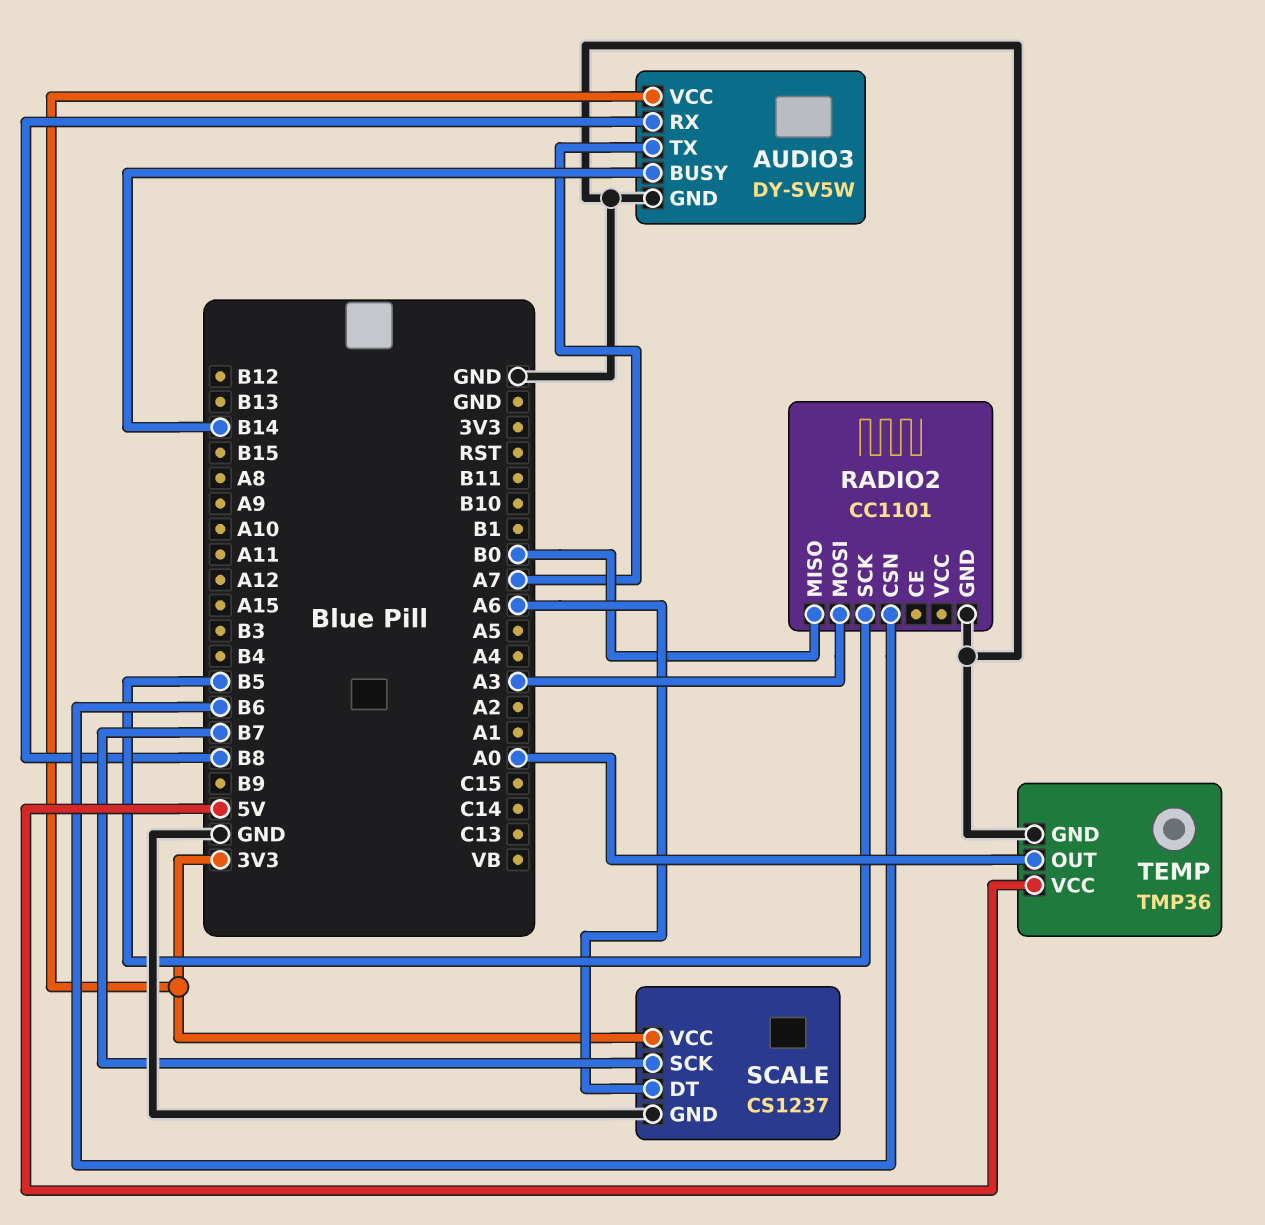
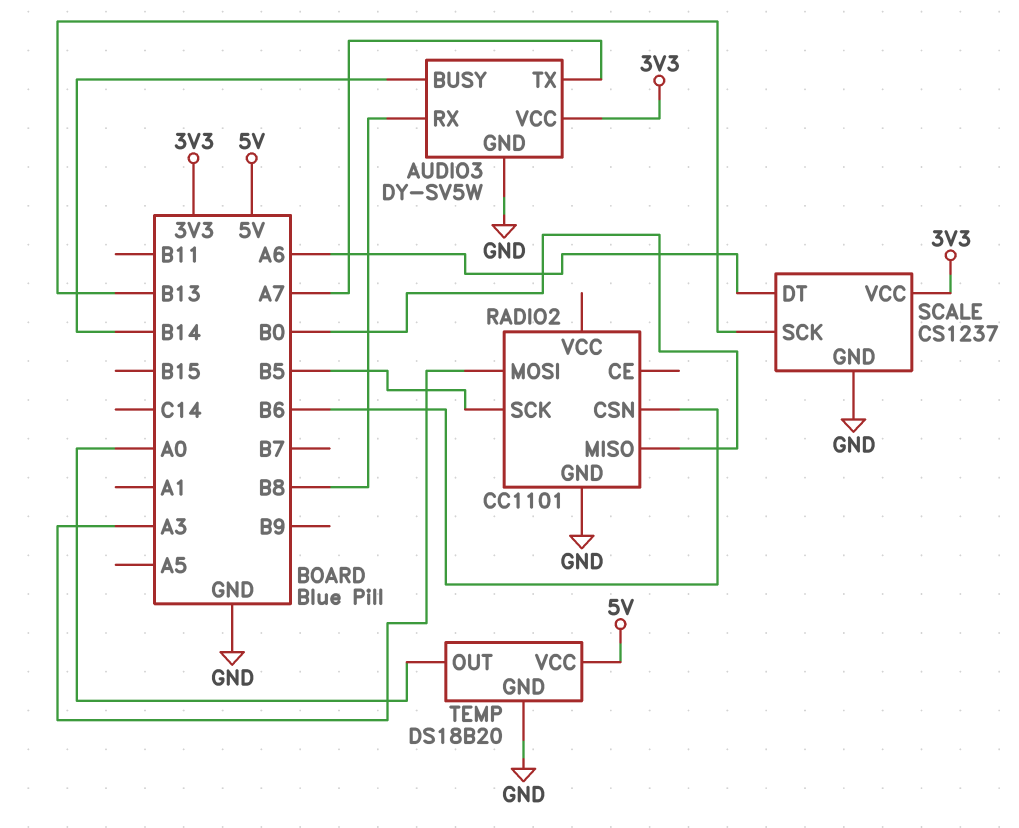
SCALE pin SCK: B7 -> B13
TEMP: TMP36 -> DS18B20

